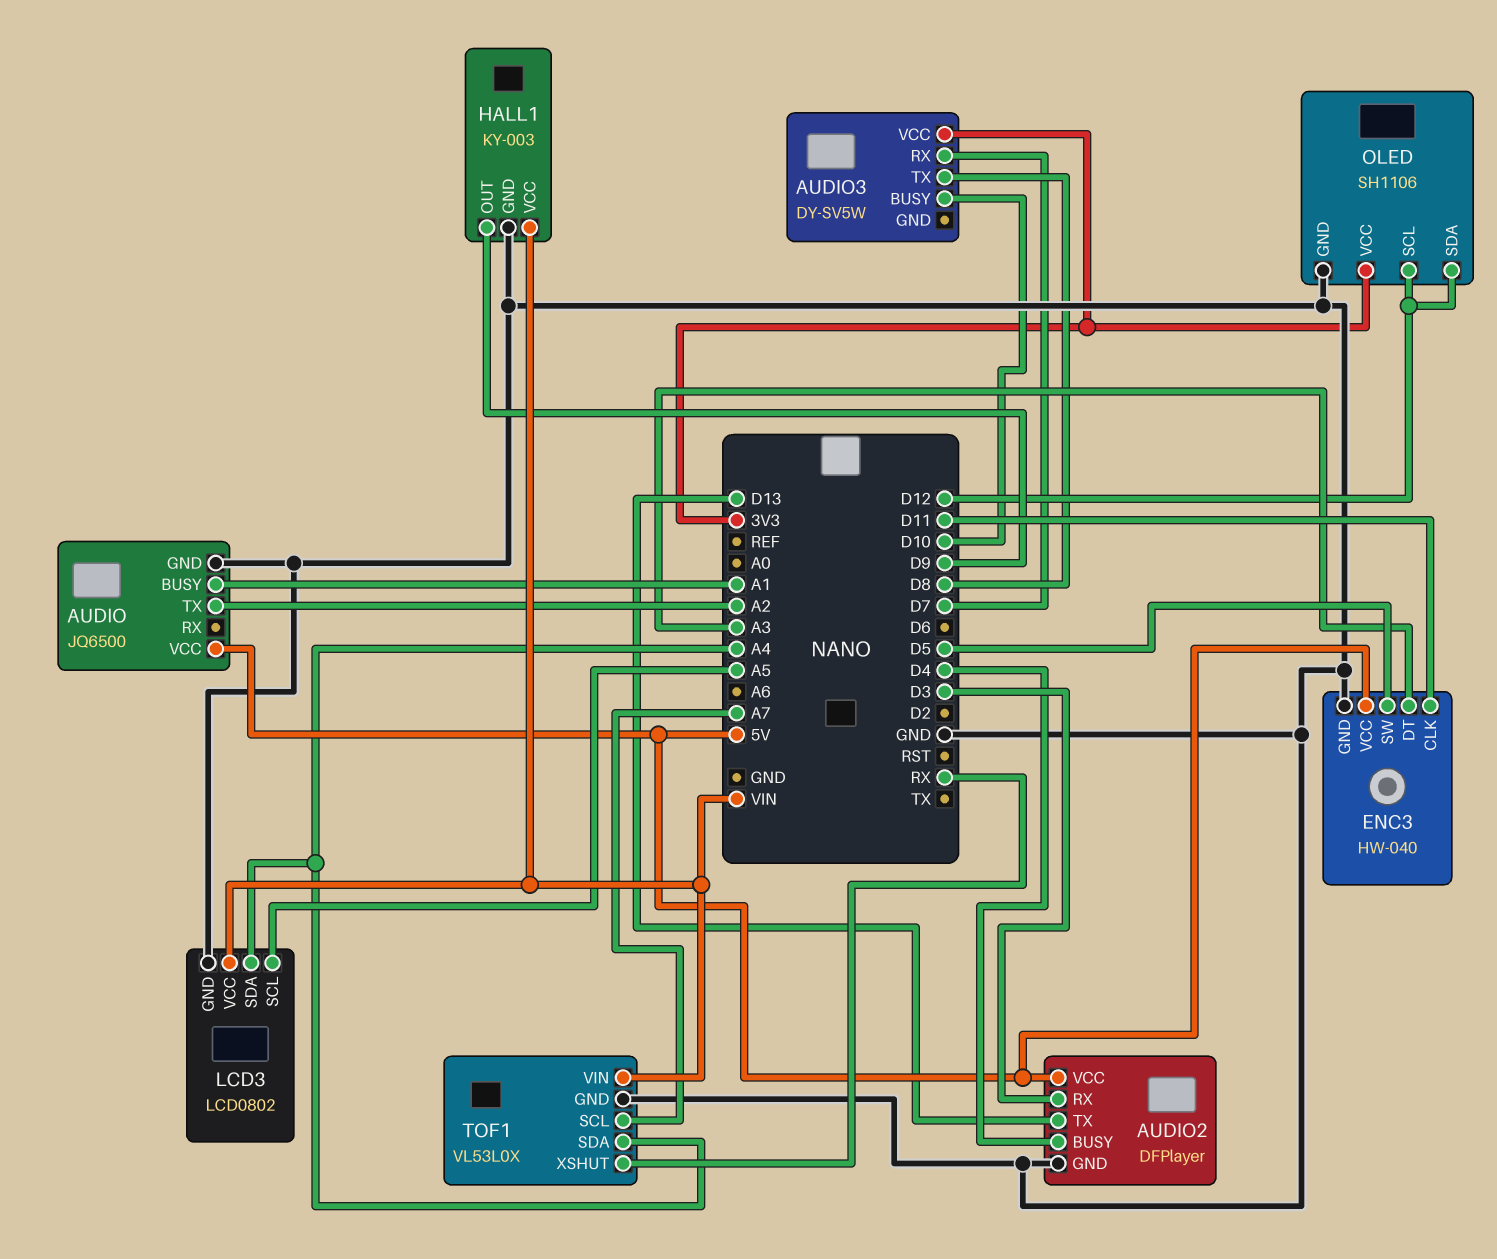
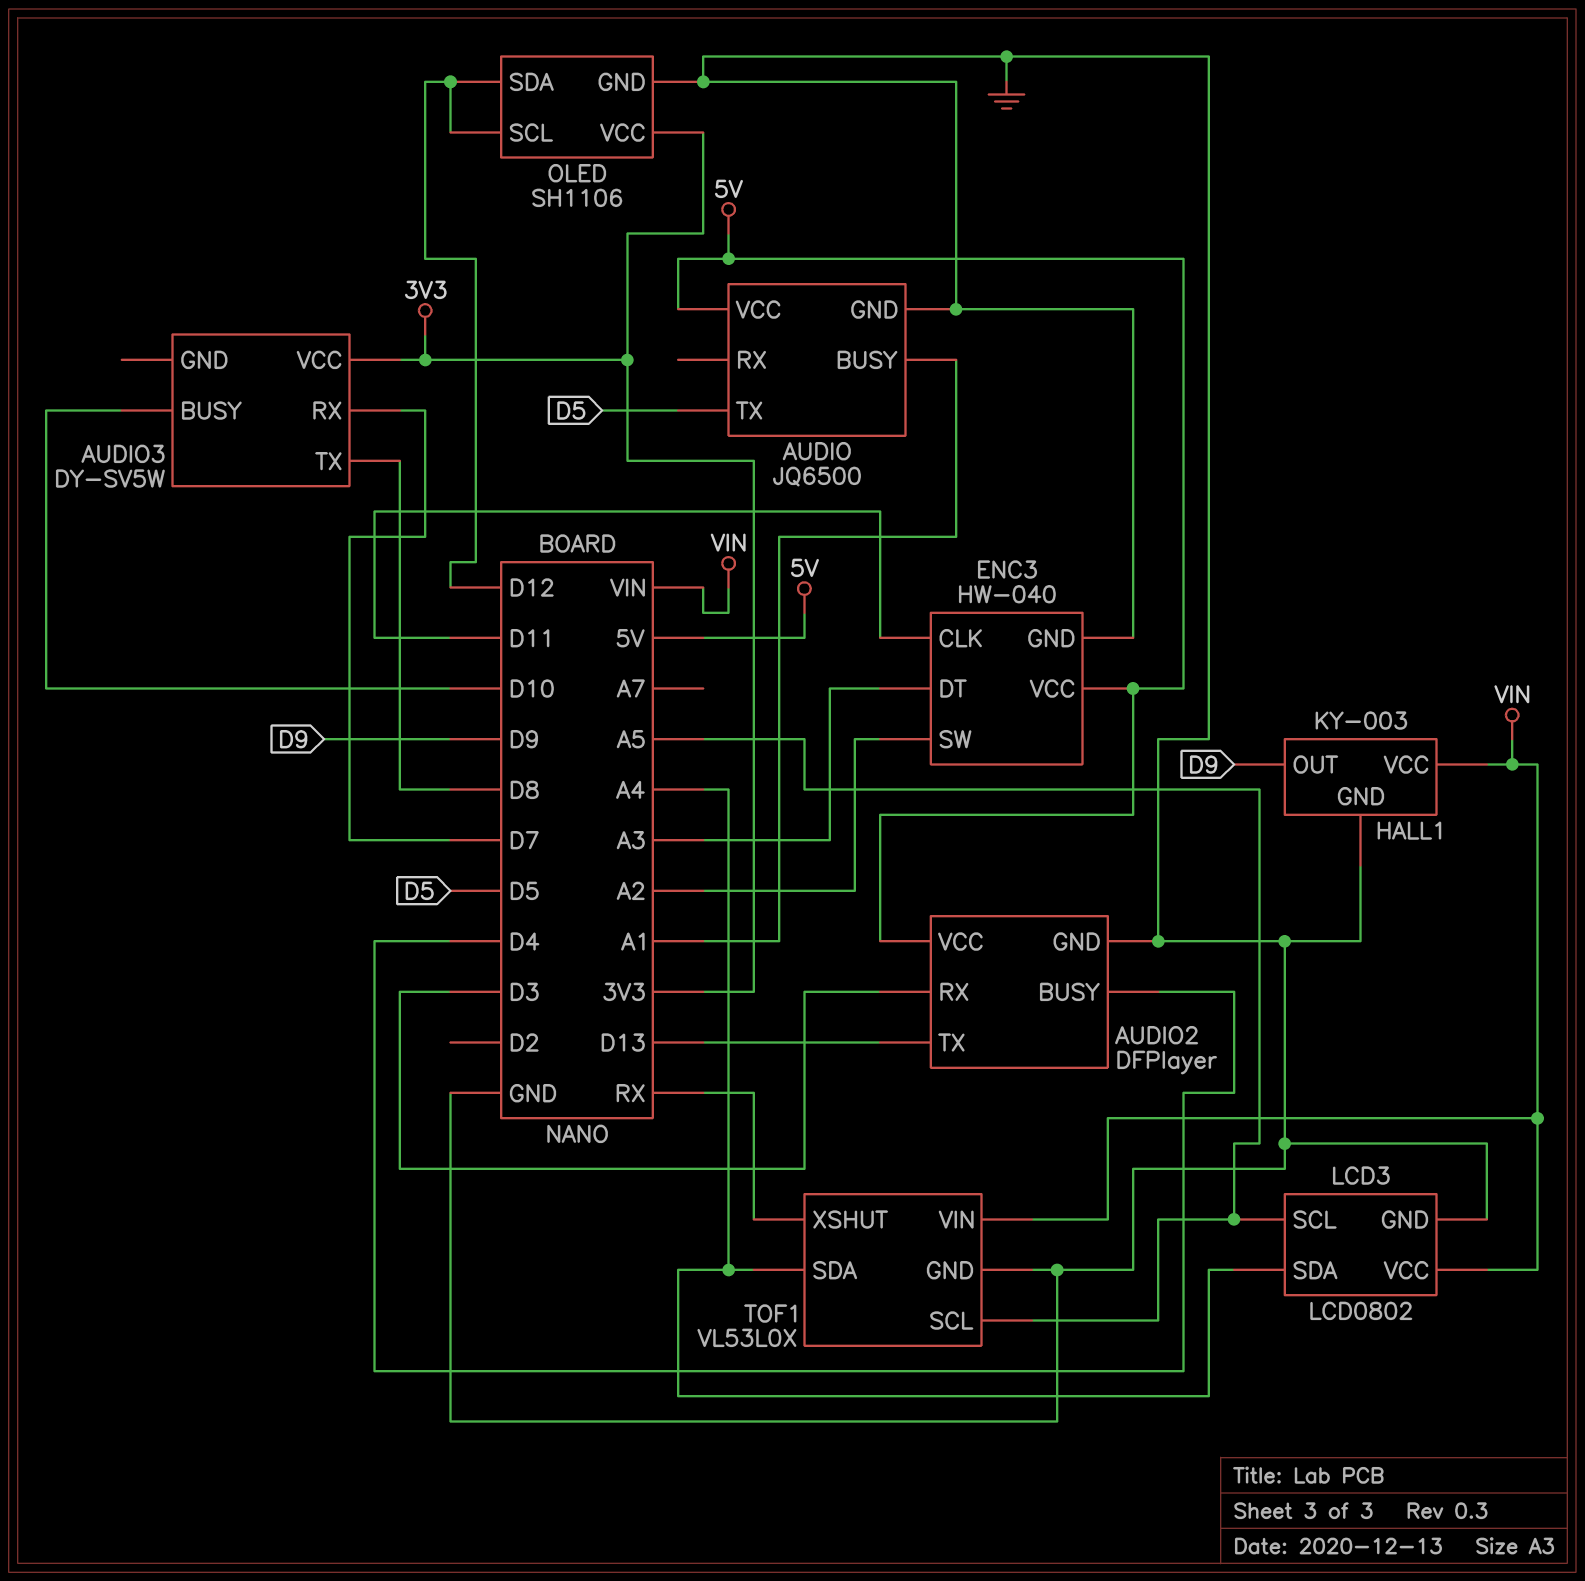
AUDIO pin TX: A2 -> D5
ENC3 pin SW: D5 -> A2
TOF1 pin SCL: A7 -> A5

